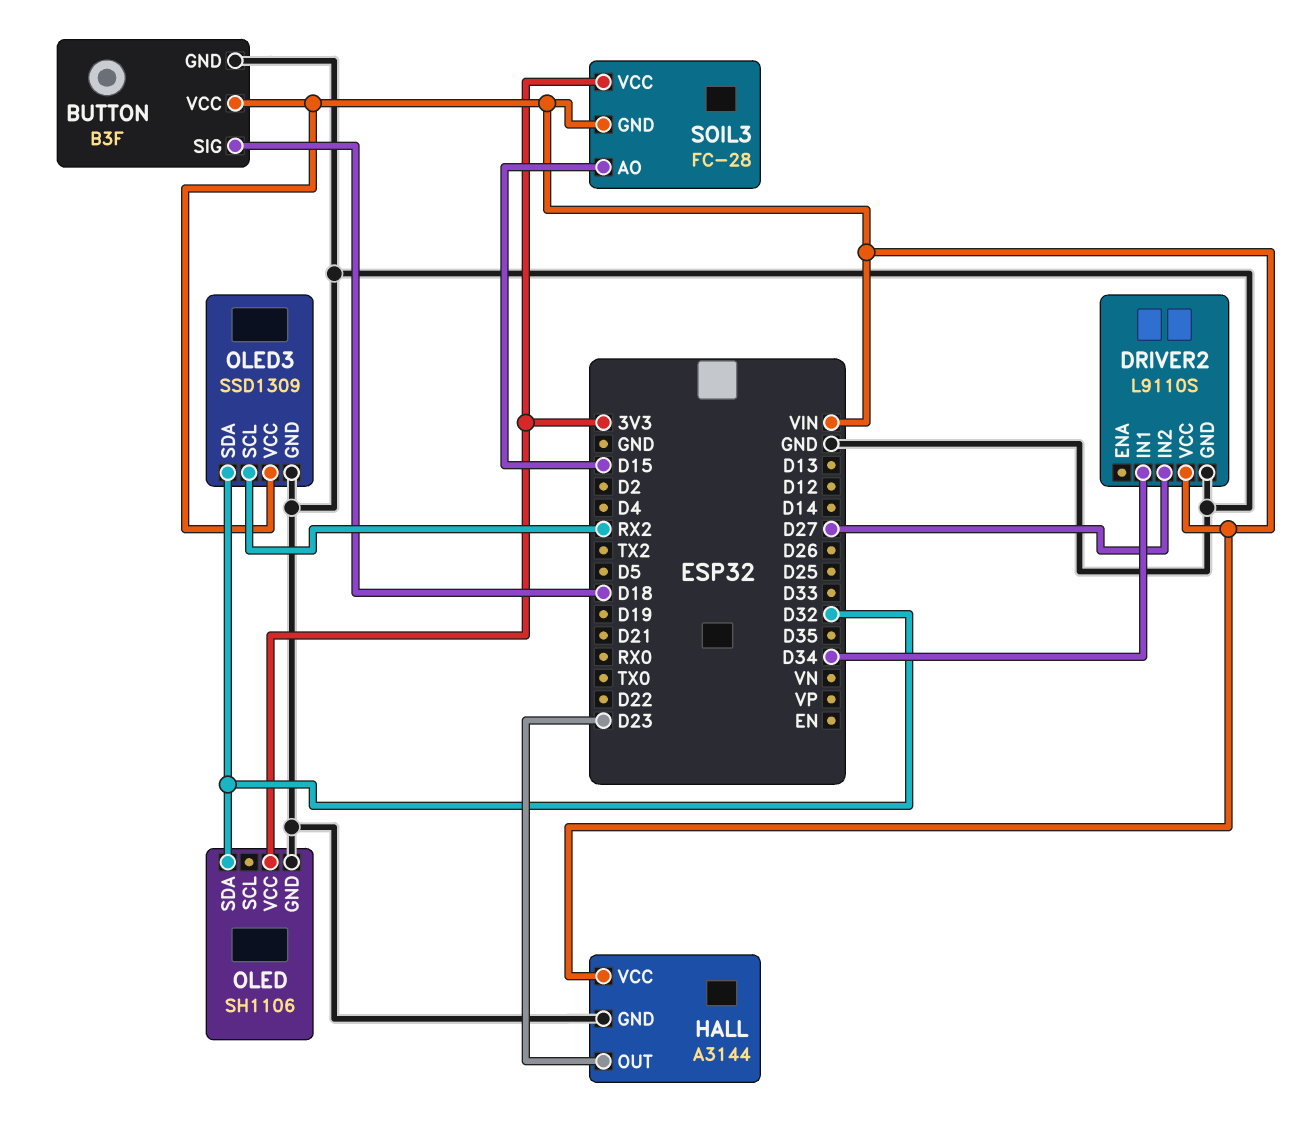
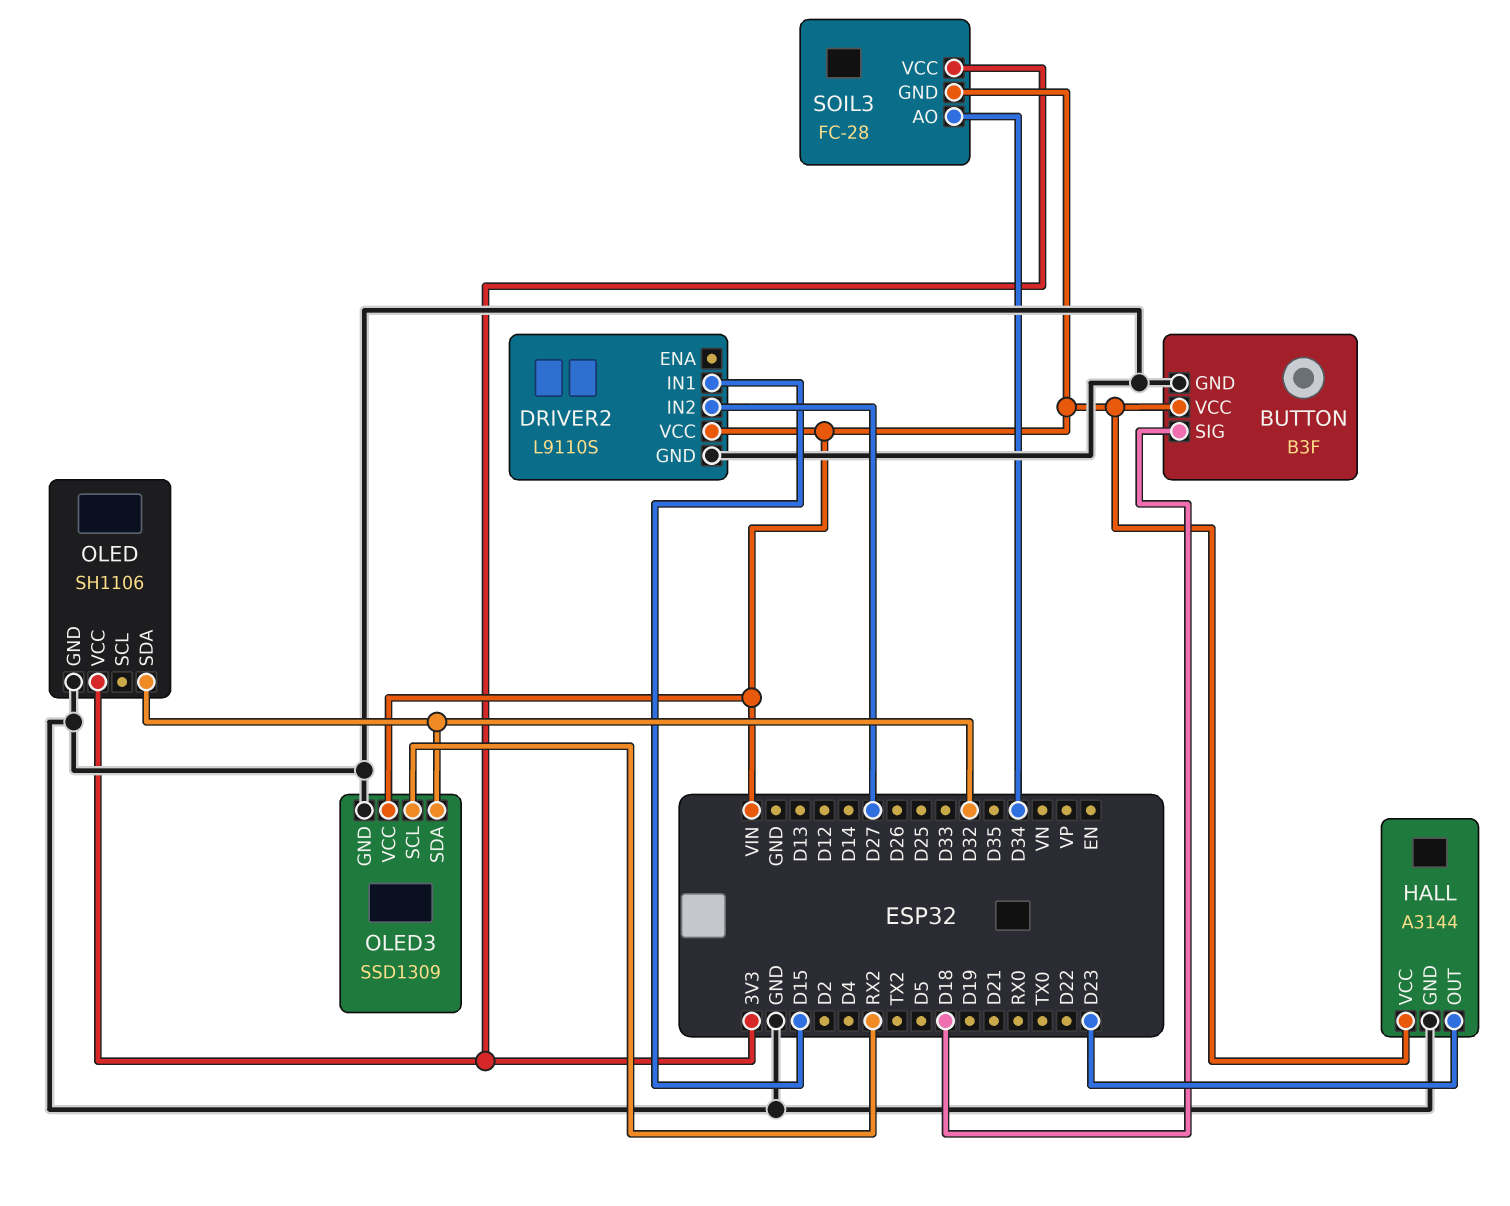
DRIVER2 pin IN1: D34 -> D15
SOIL3 pin AO: D15 -> D34

